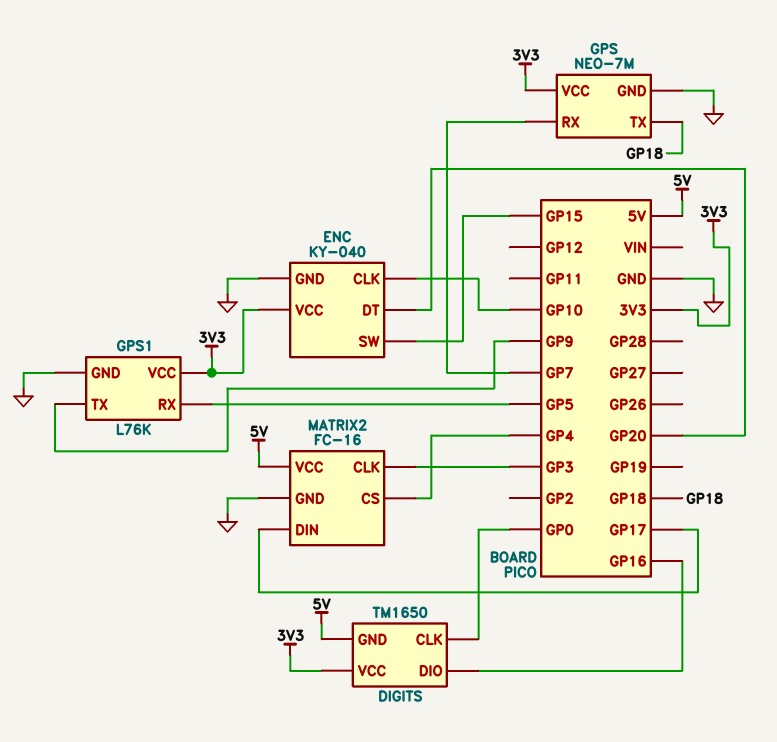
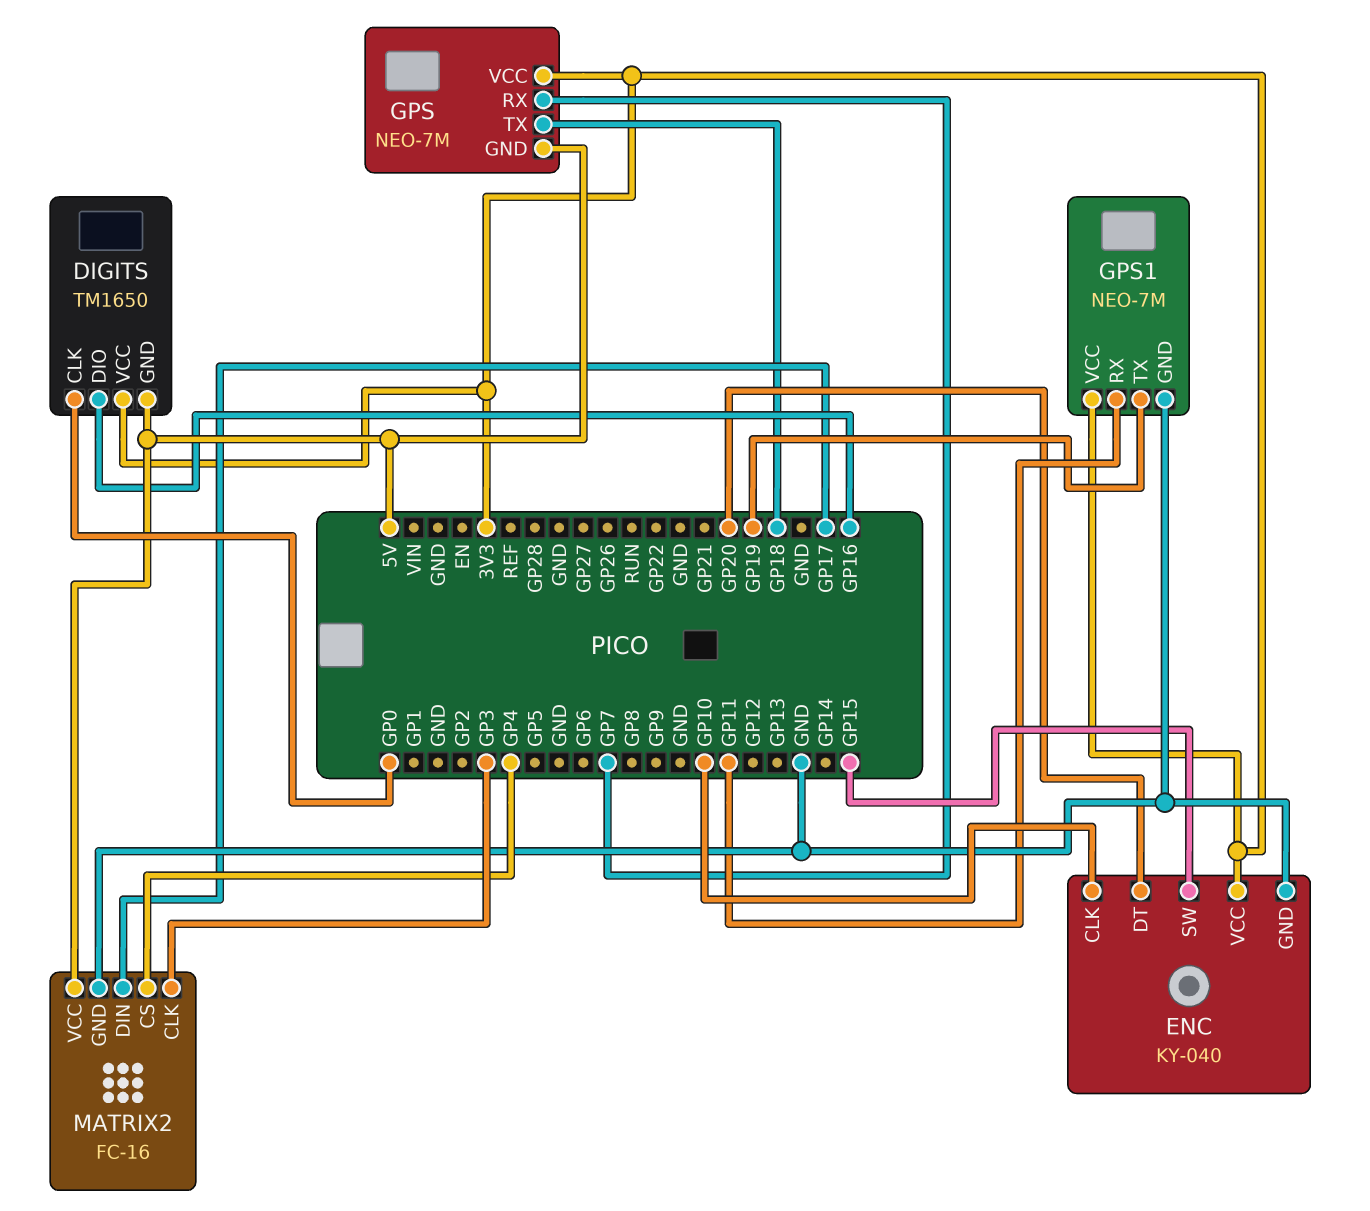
GPS pin GND: GND -> 5V
GPS1: L76K -> NEO-7M
GPS1 pin RX: GP5 -> GP11
GPS1 pin TX: GP9 -> GP19

